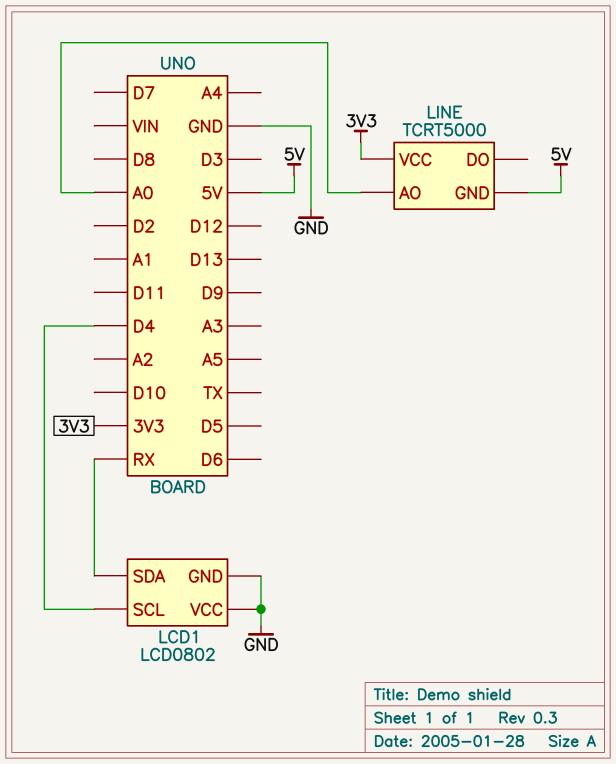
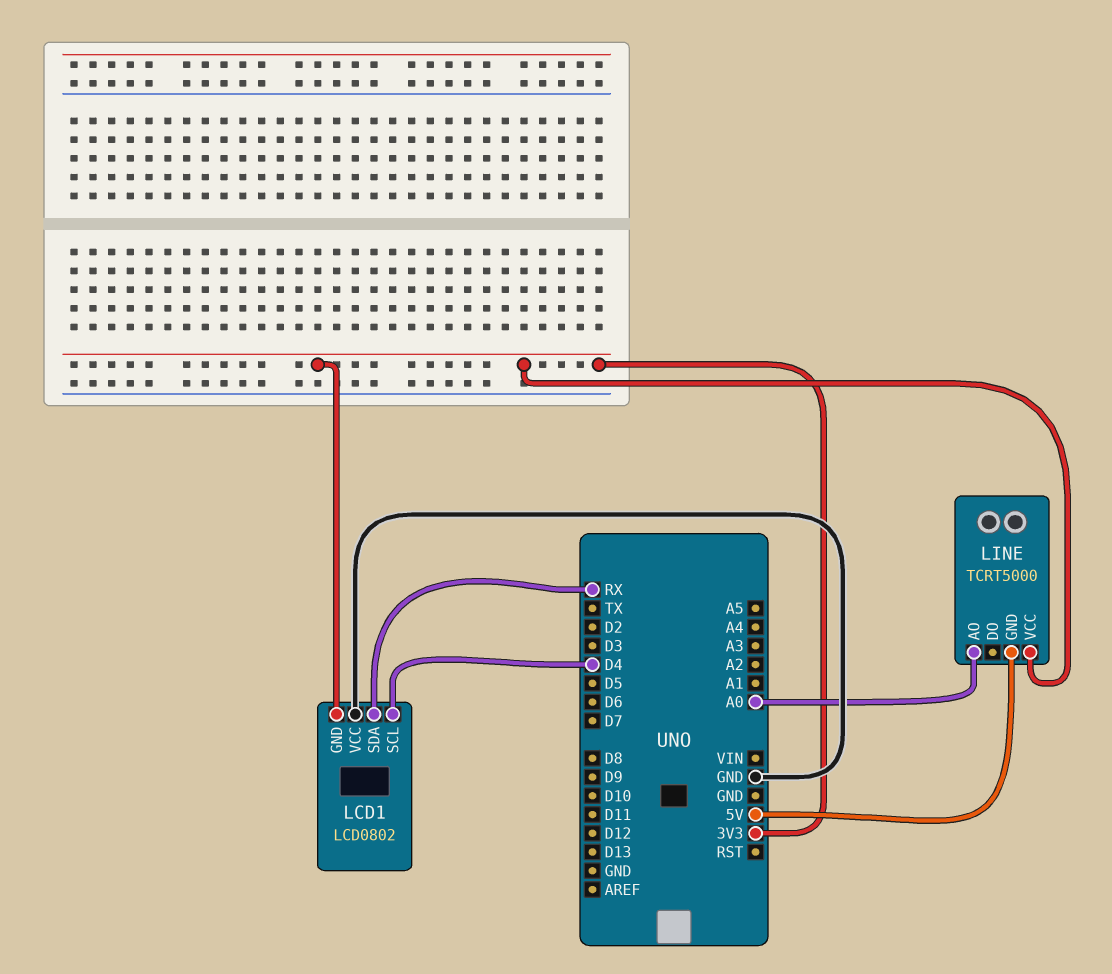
LCD1 pin GND: GND -> 3V3

